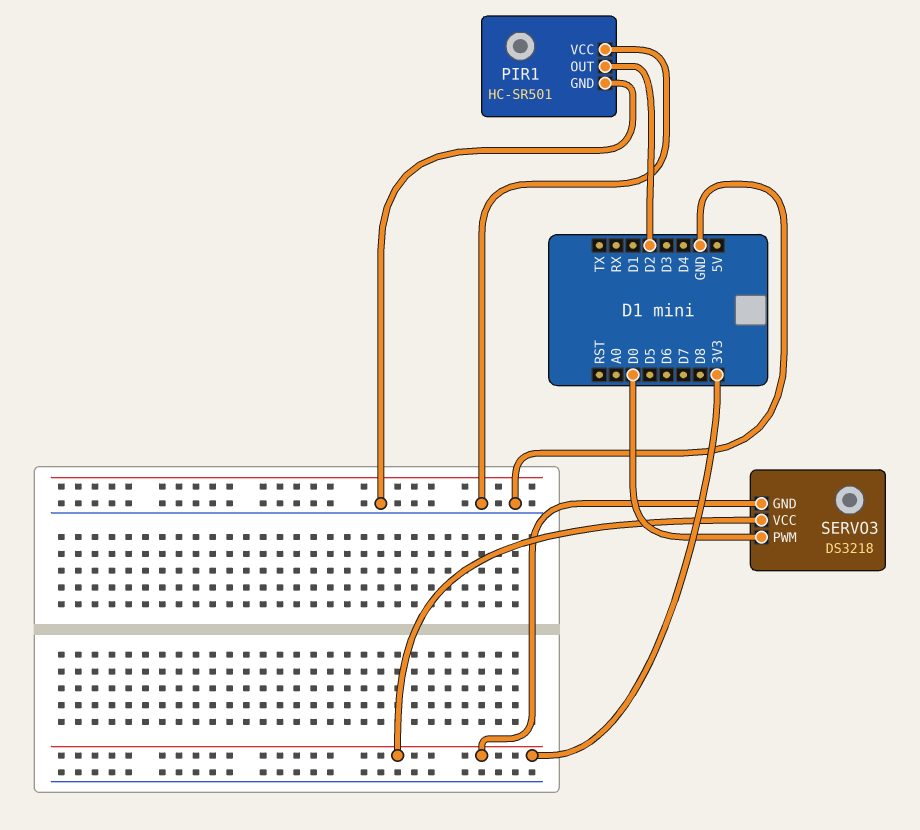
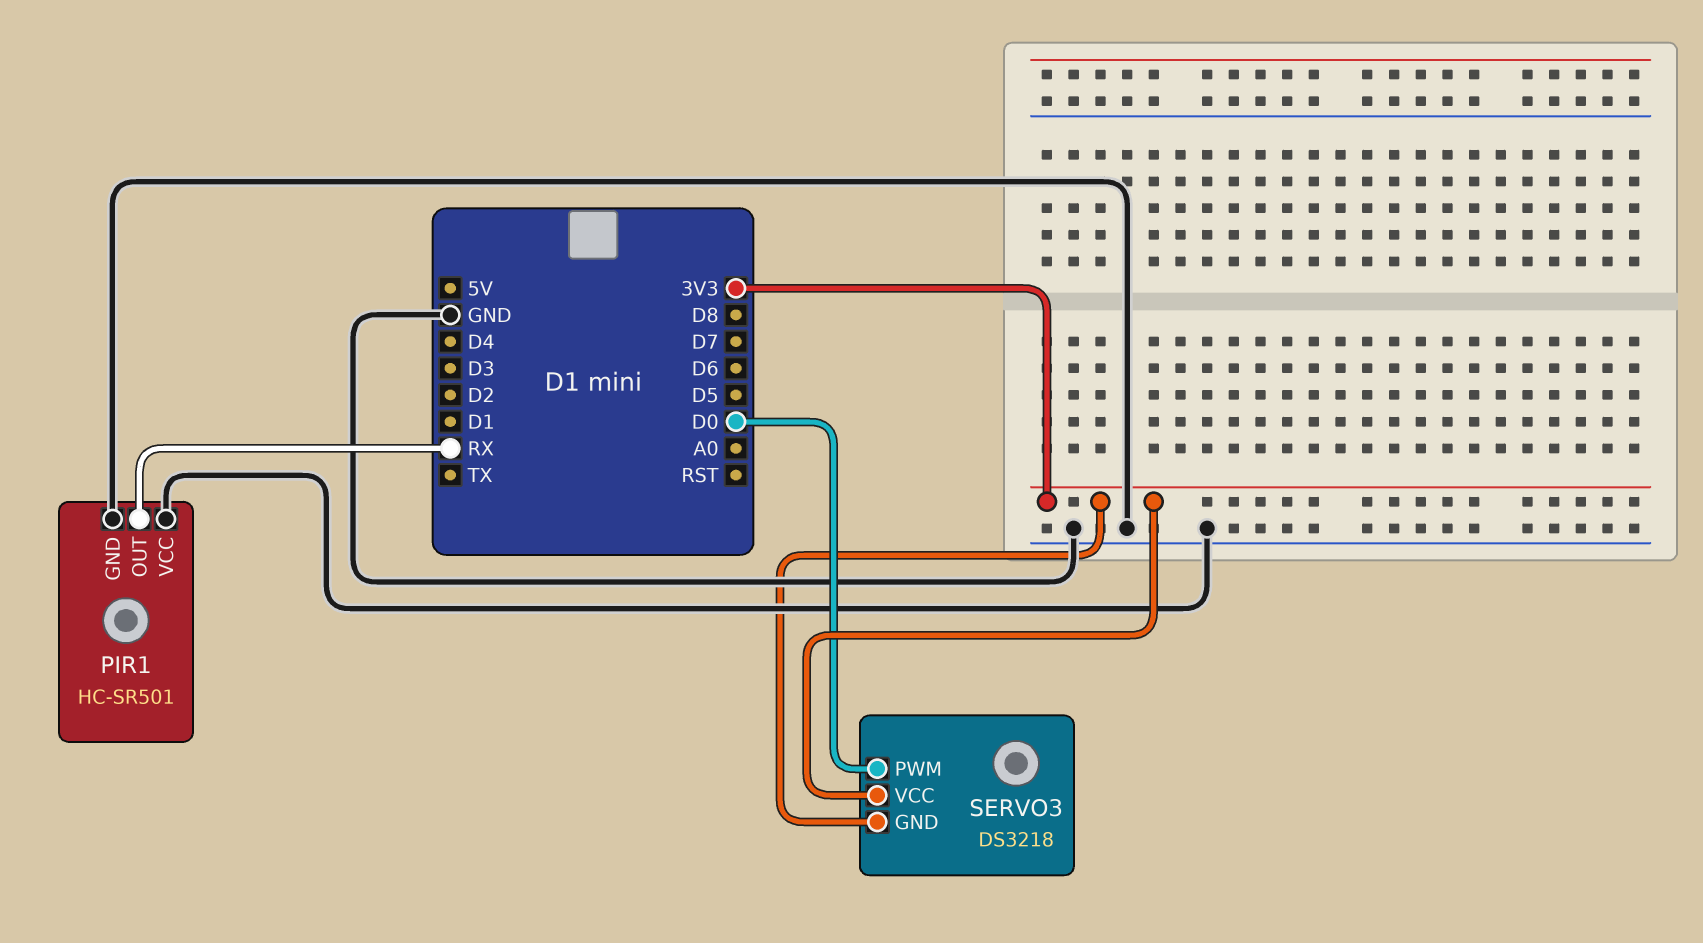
PIR1 pin OUT: D2 -> RX

